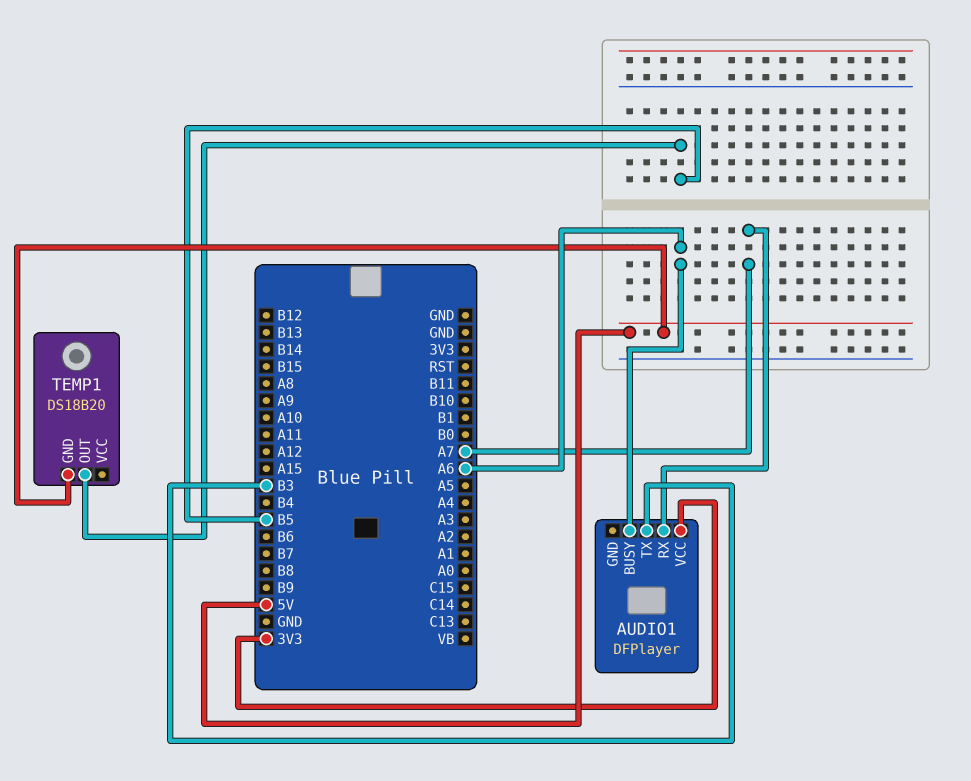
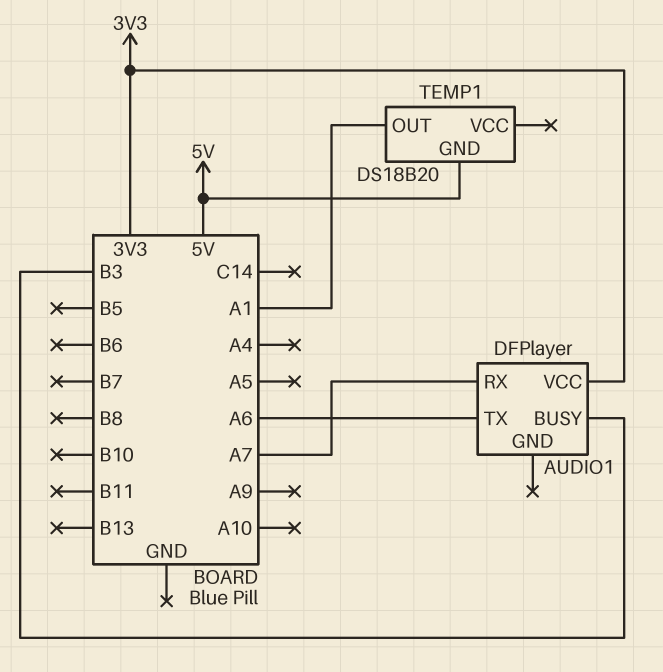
AUDIO1 pin BUSY: A6 -> B3
AUDIO1 pin TX: B3 -> A6
TEMP1 pin OUT: B5 -> A1

